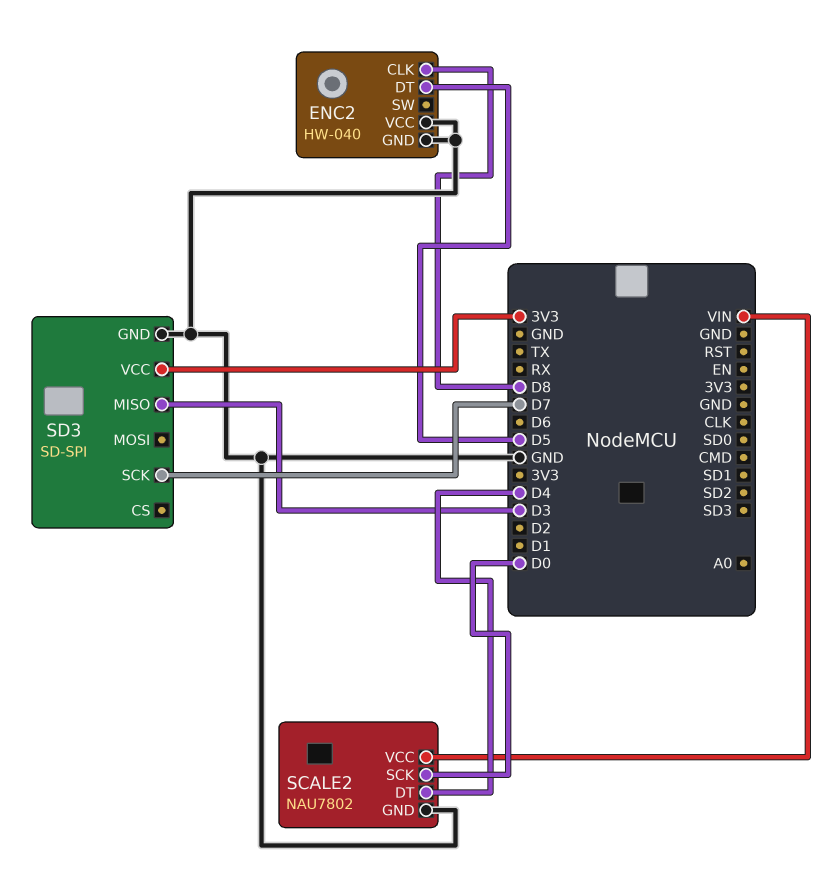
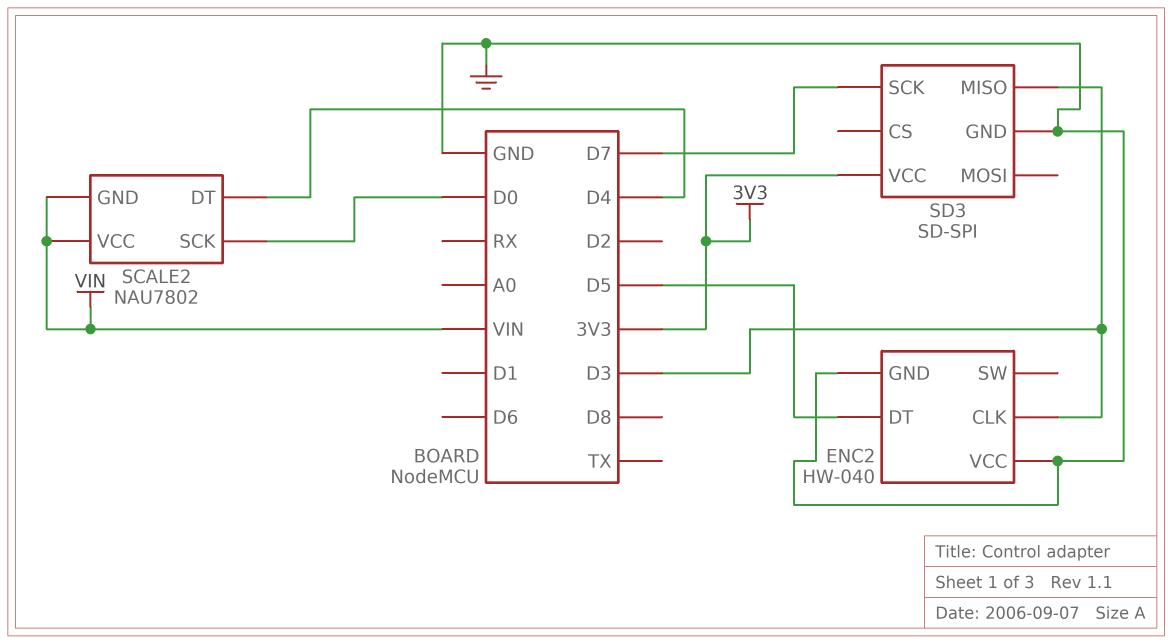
ENC2 pin CLK: D8 -> D3
SCALE2 pin GND: GND -> VIN

